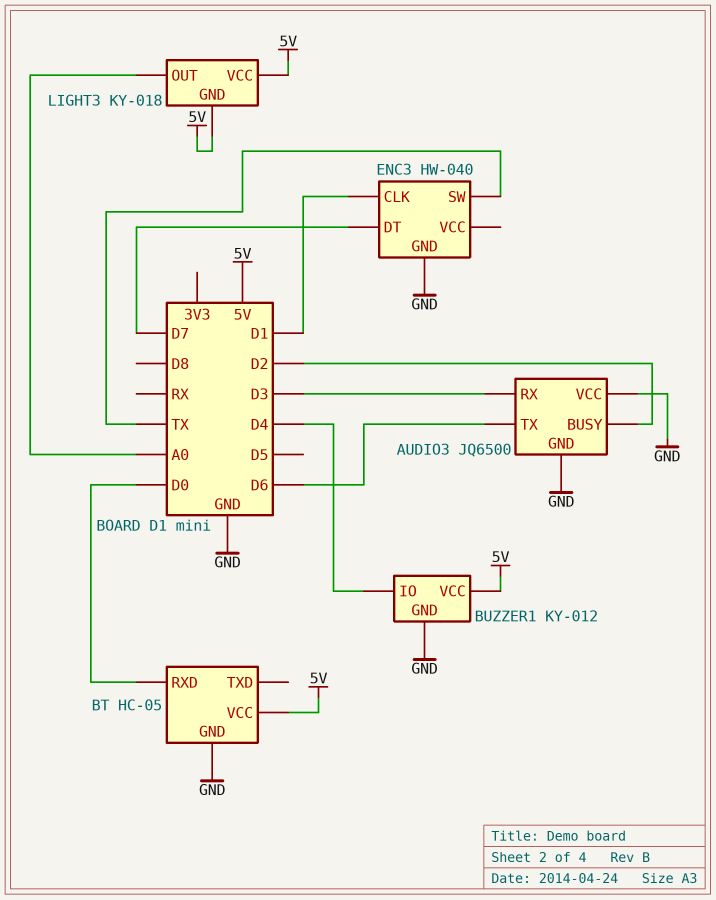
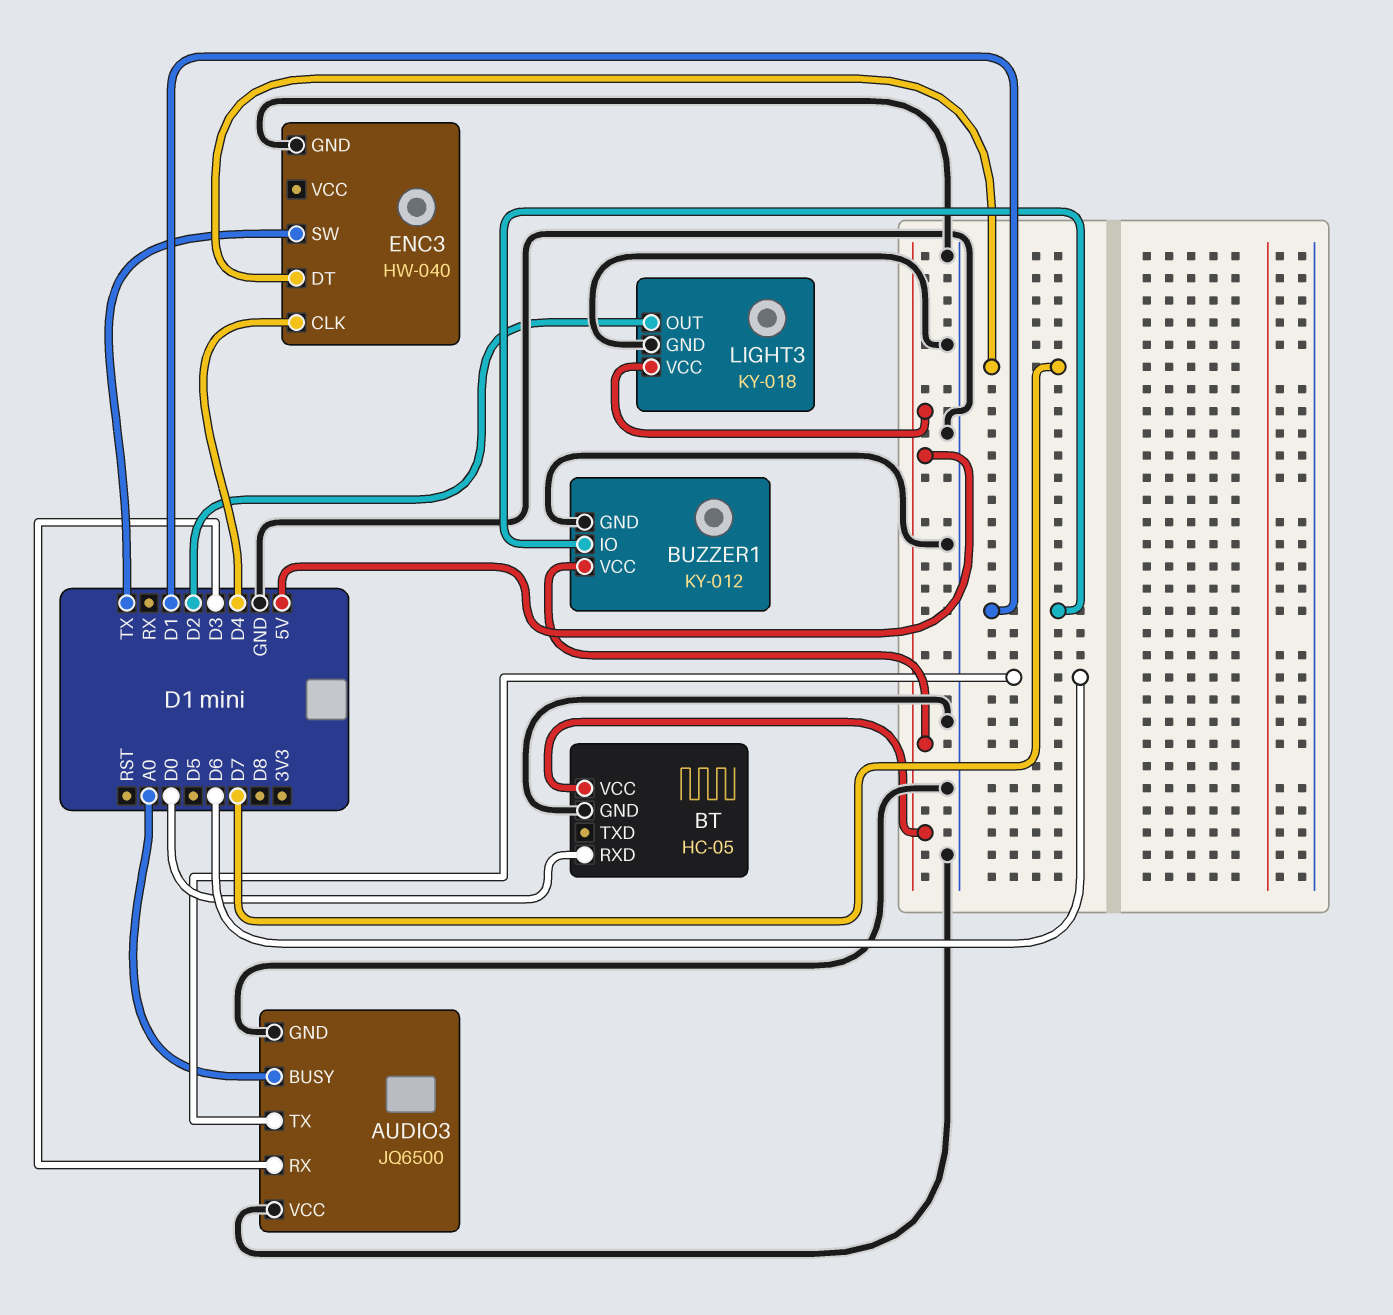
AUDIO3 pin BUSY: D2 -> A0
BUZZER1 pin IO: D4 -> D1
ENC3 pin CLK: D1 -> D4
LIGHT3 pin GND: 5V -> GND
LIGHT3 pin OUT: A0 -> D2

